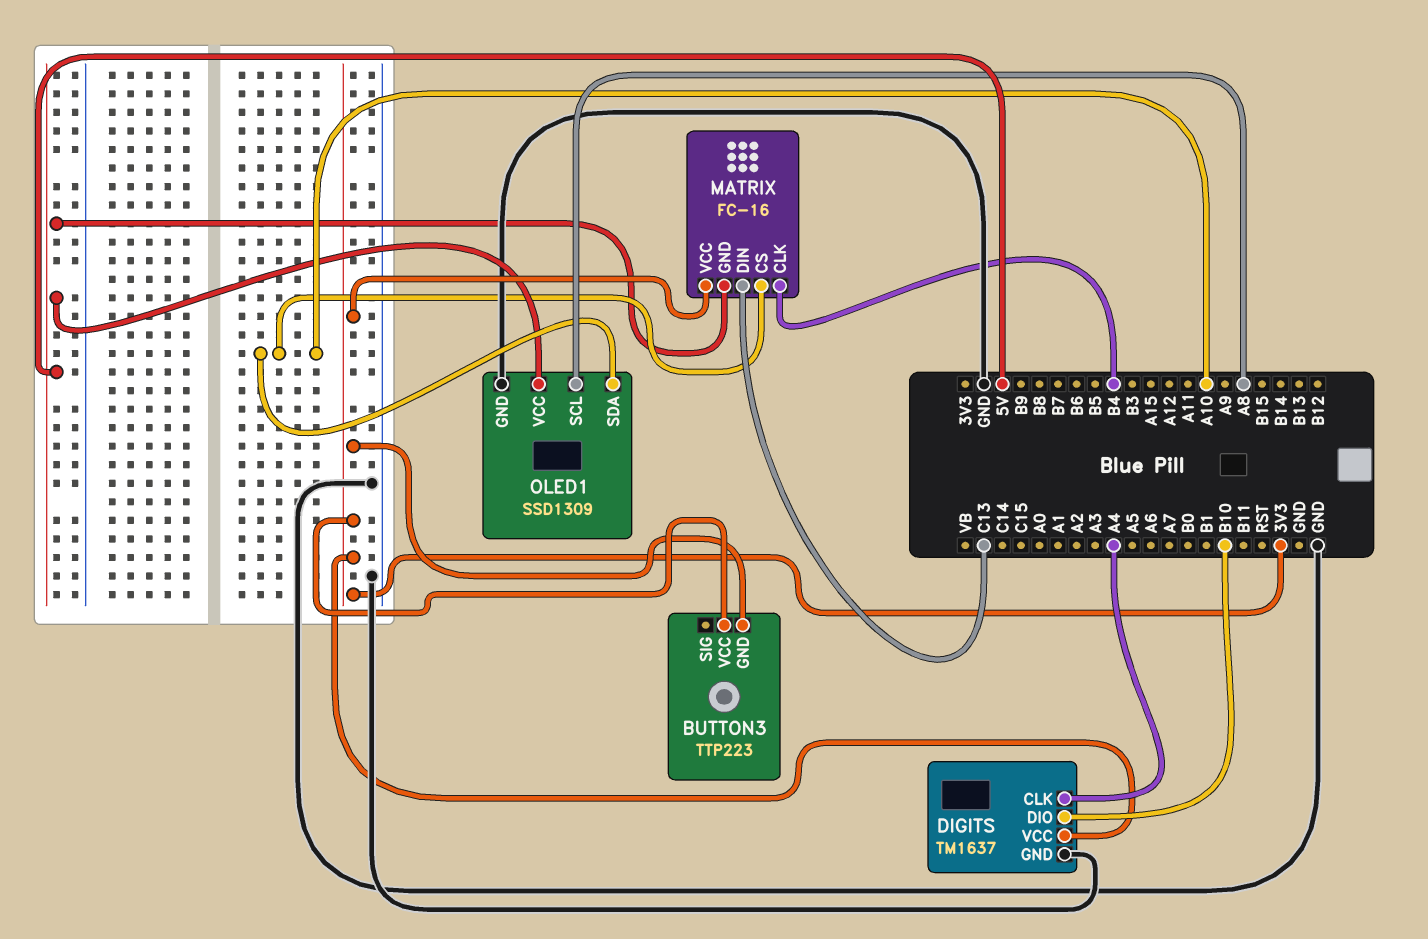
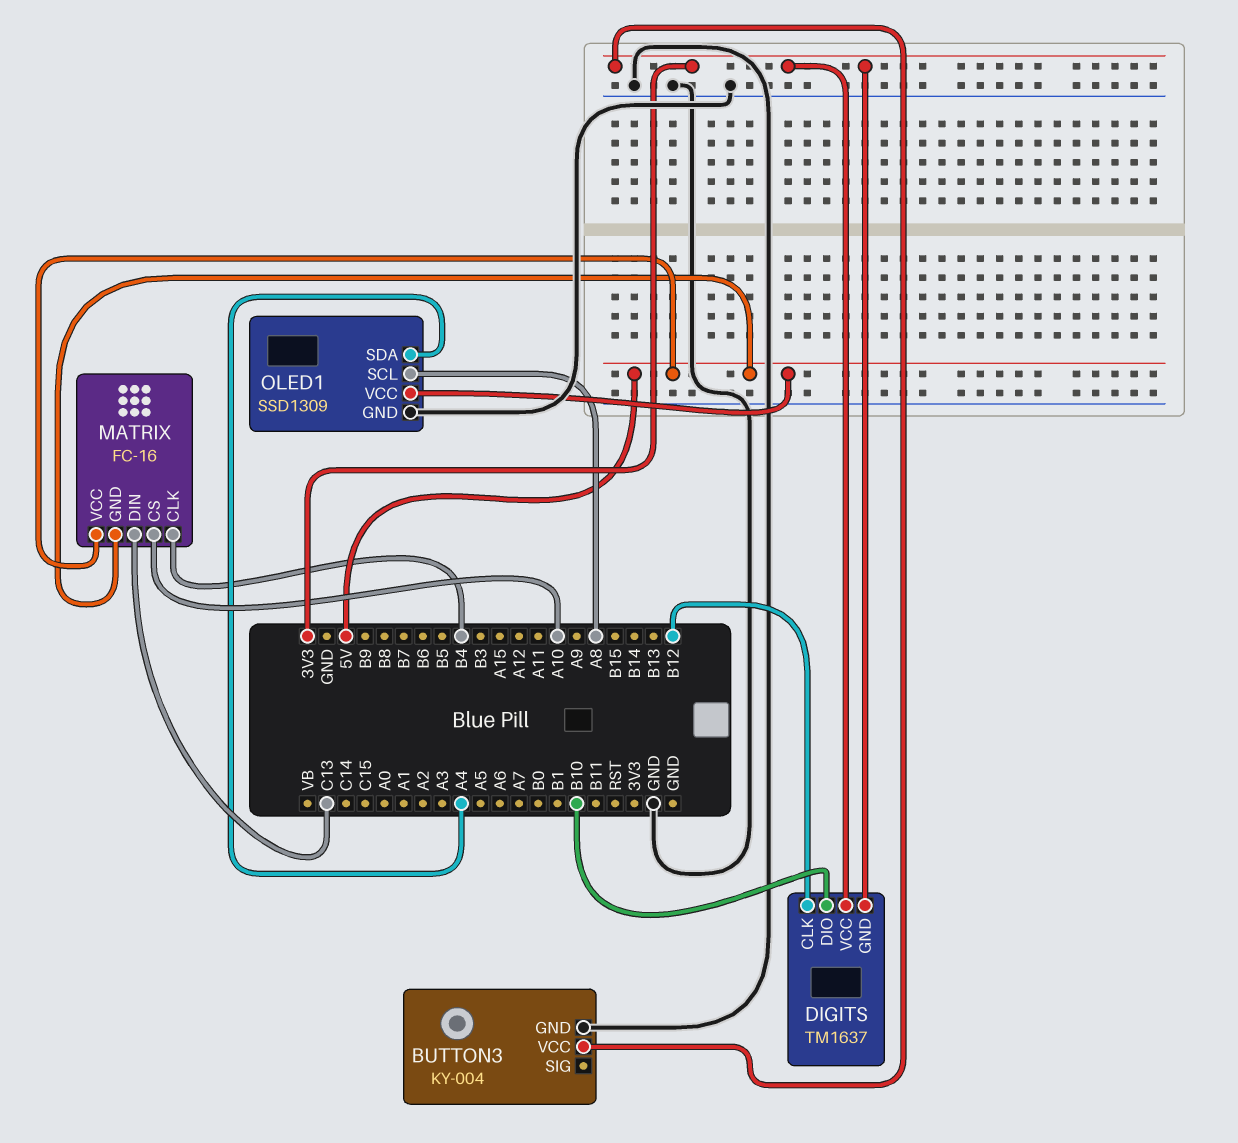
BUTTON3: TTP223 -> KY-004
BUTTON3 pin GND: 3V3 -> GND
DIGITS pin CLK: A4 -> B12
DIGITS pin GND: GND -> 3V3
MATRIX pin VCC: 3V3 -> 5V
OLED1 pin SDA: A10 -> A4

